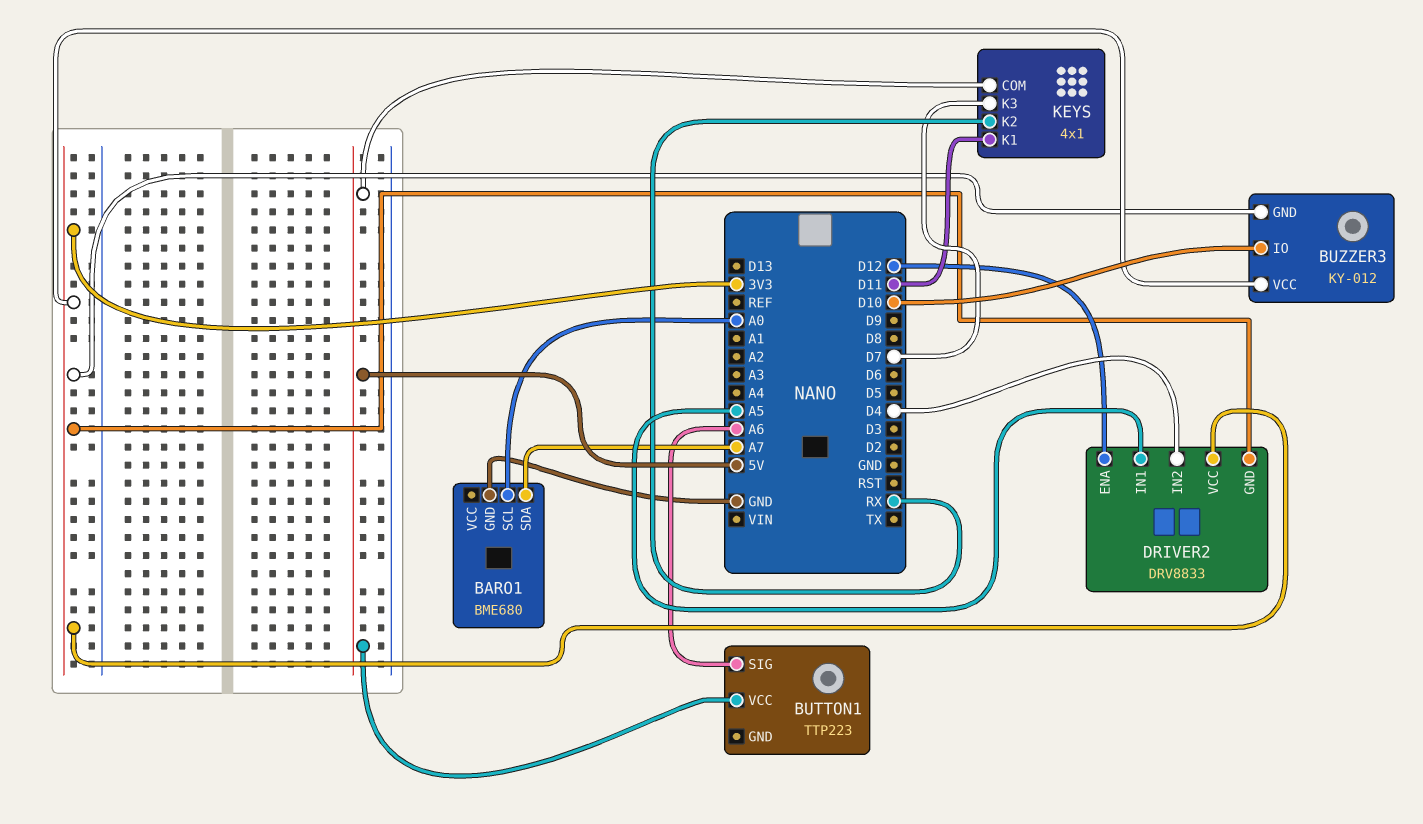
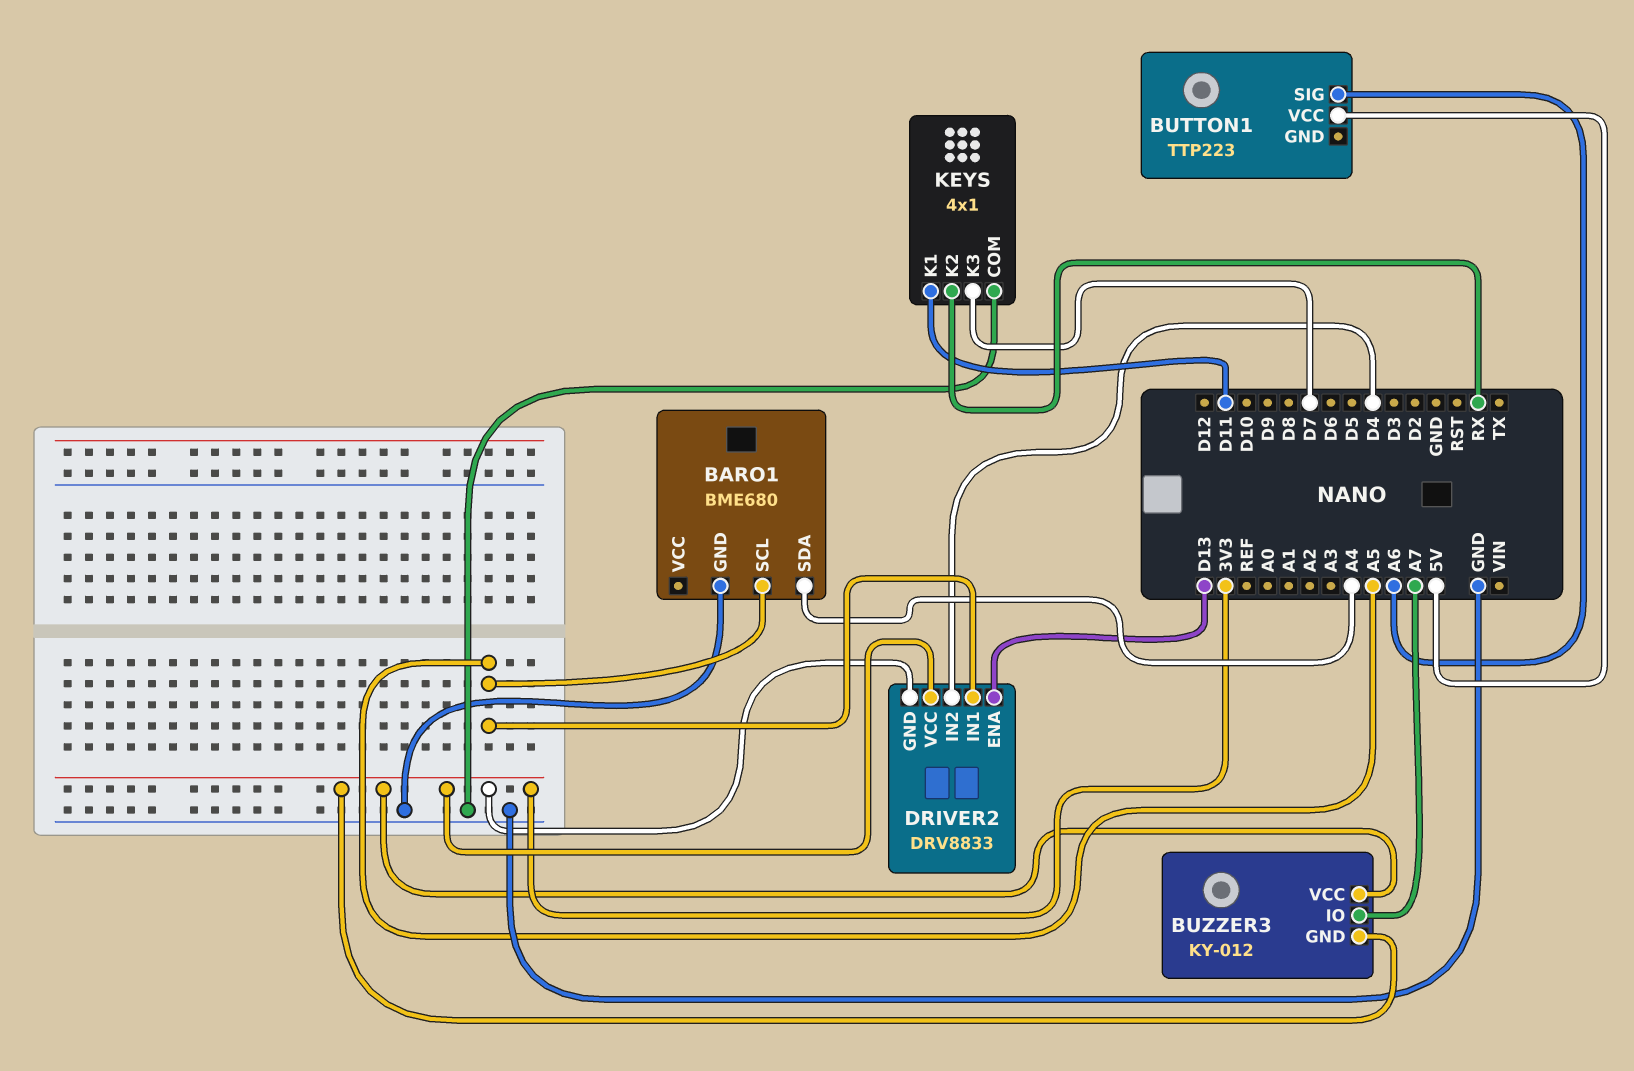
BARO1 pin SCL: A0 -> A5
BARO1 pin SDA: A7 -> A4
BUZZER3 pin IO: D10 -> A7
DRIVER2 pin ENA: D12 -> D13
KEYS pin COM: 5V -> GND

